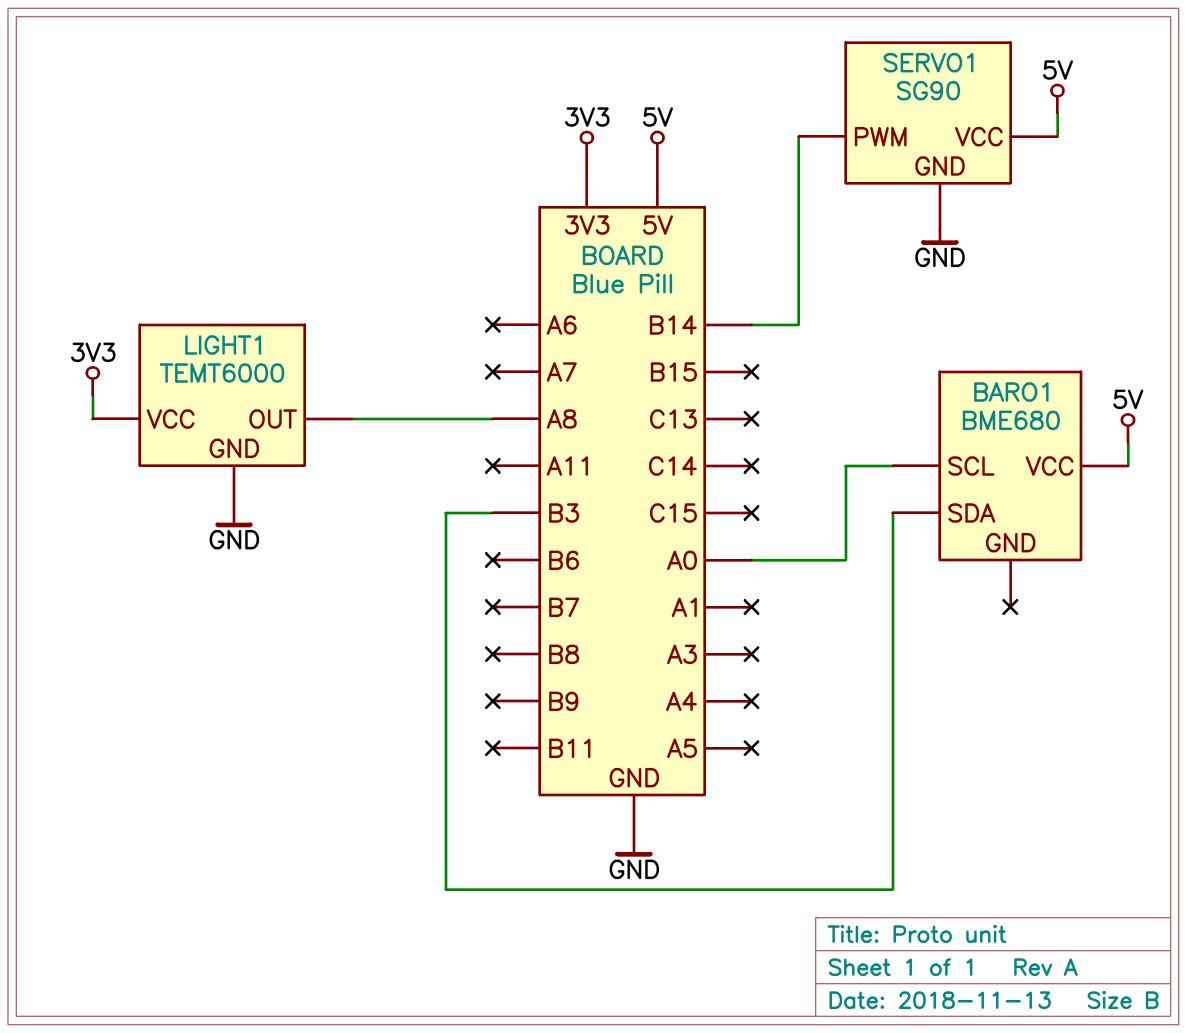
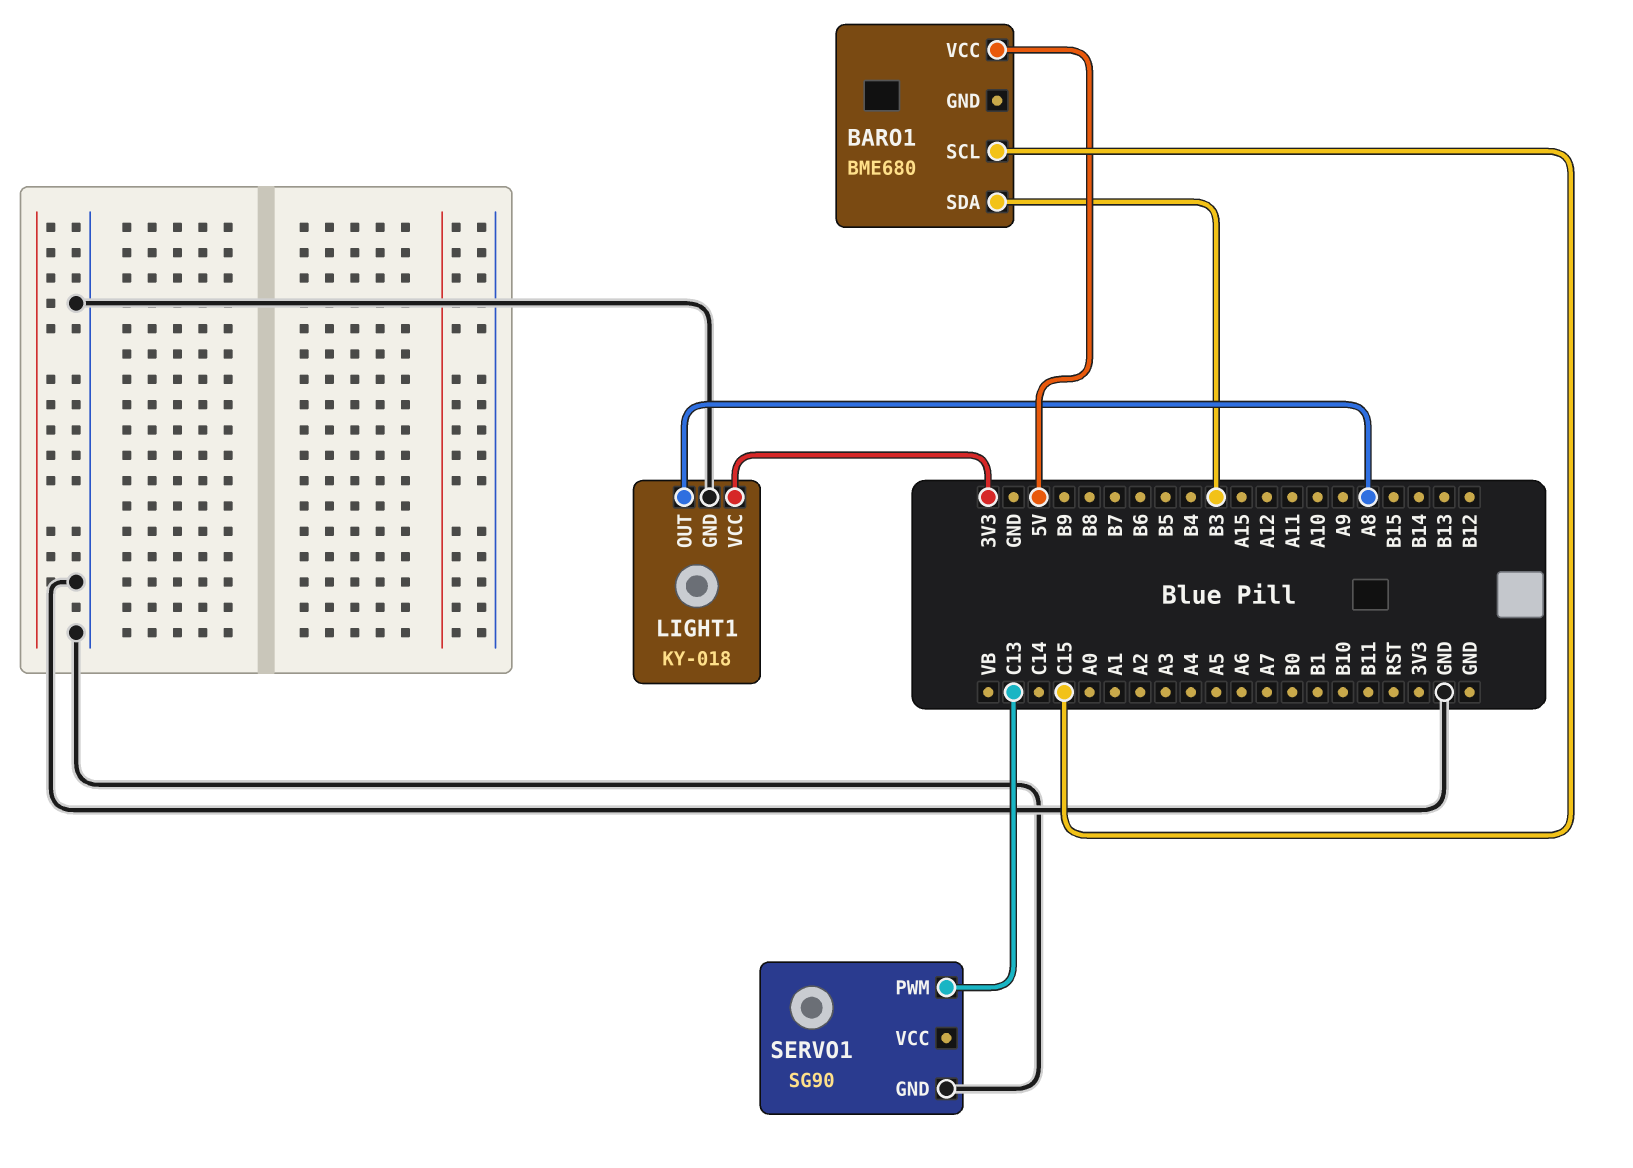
BARO1 pin SCL: A0 -> C15
LIGHT1: TEMT6000 -> KY-018
SERVO1 pin PWM: B14 -> C13
SERVO1 pin VCC: 5V -> none

